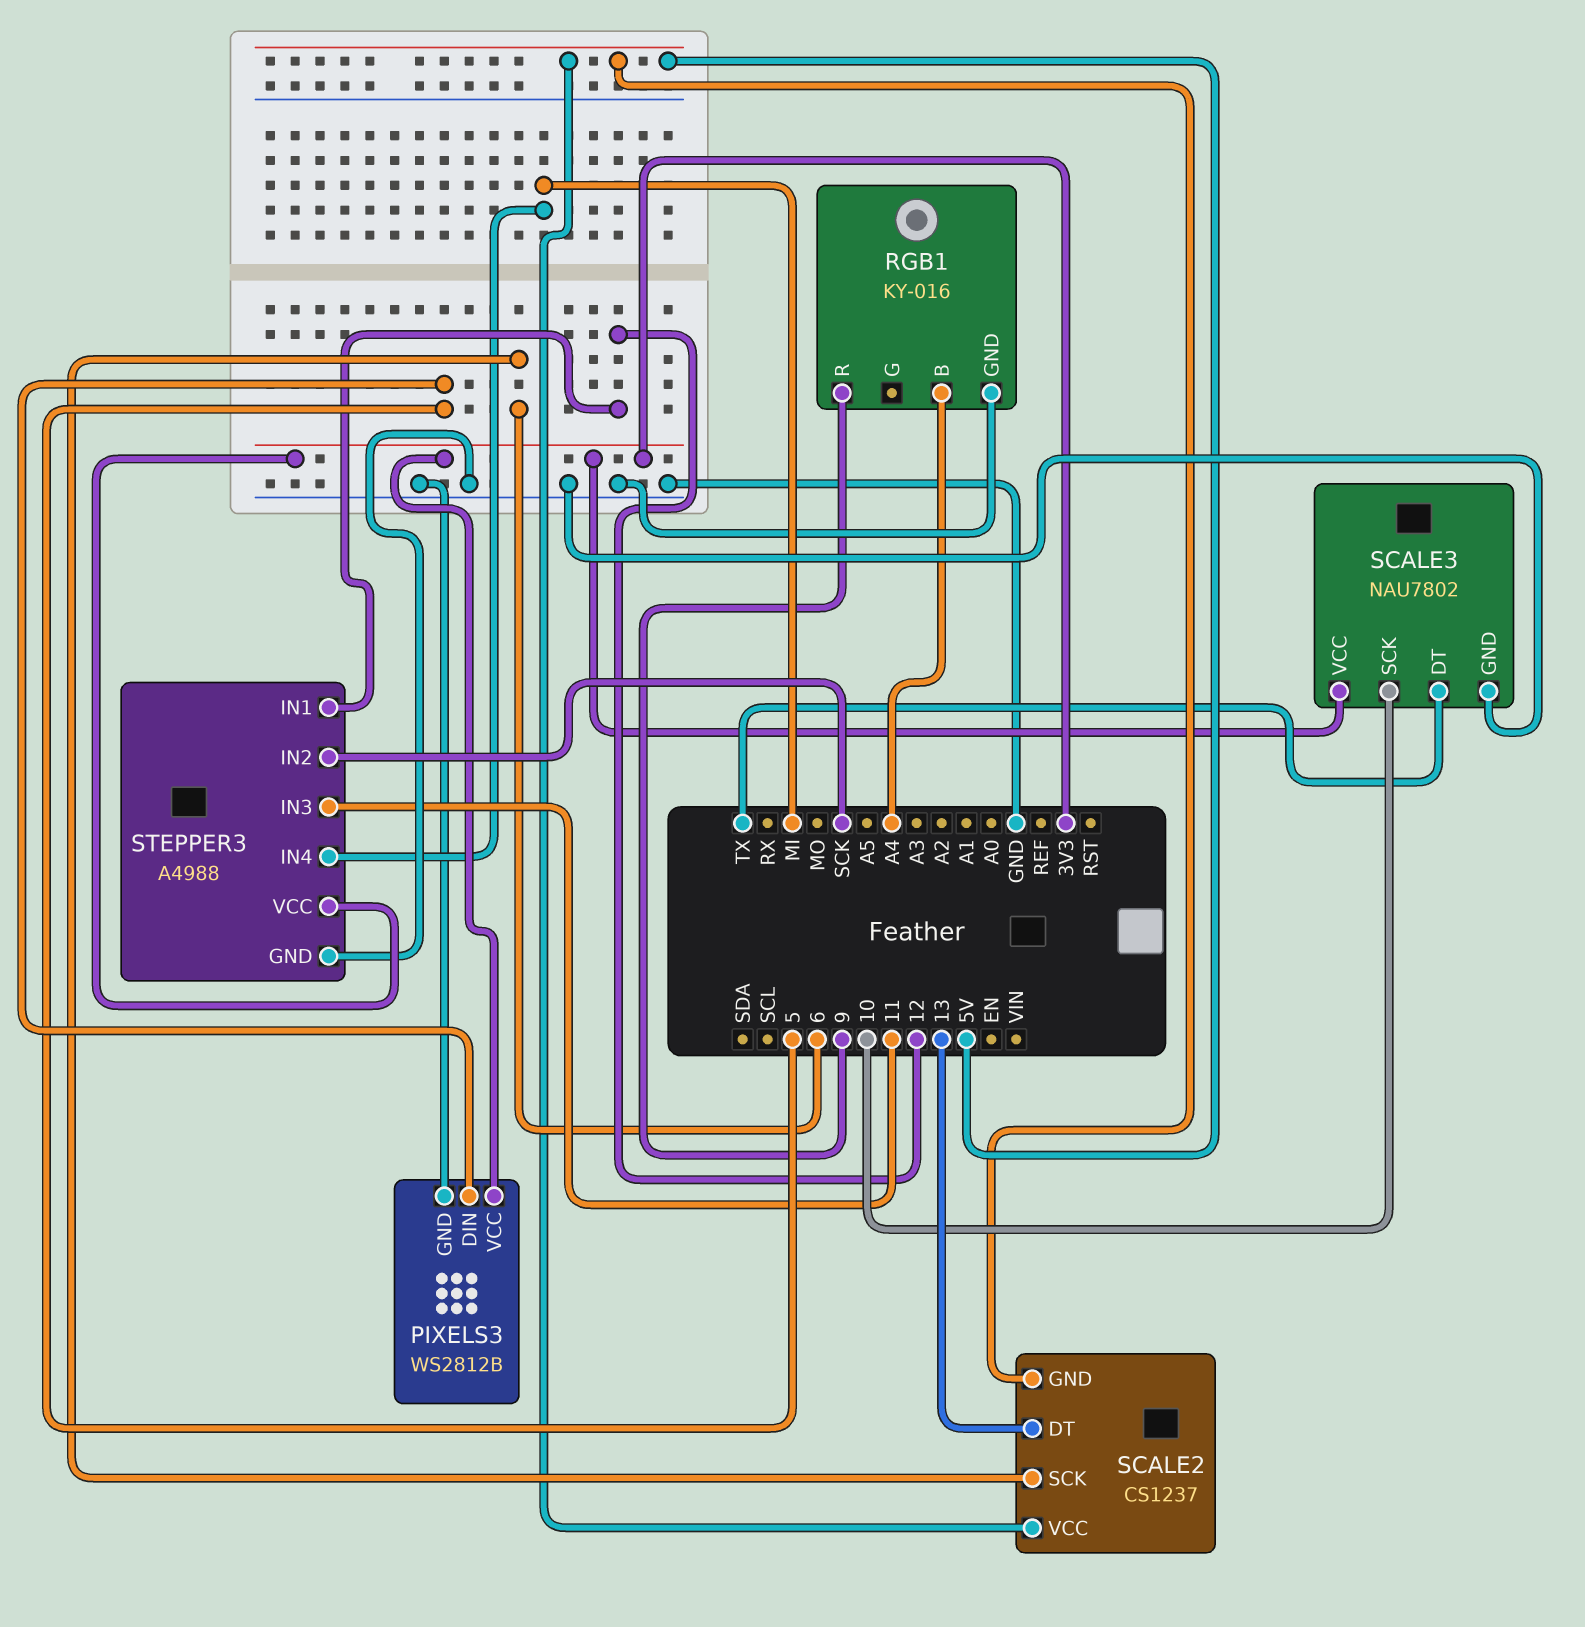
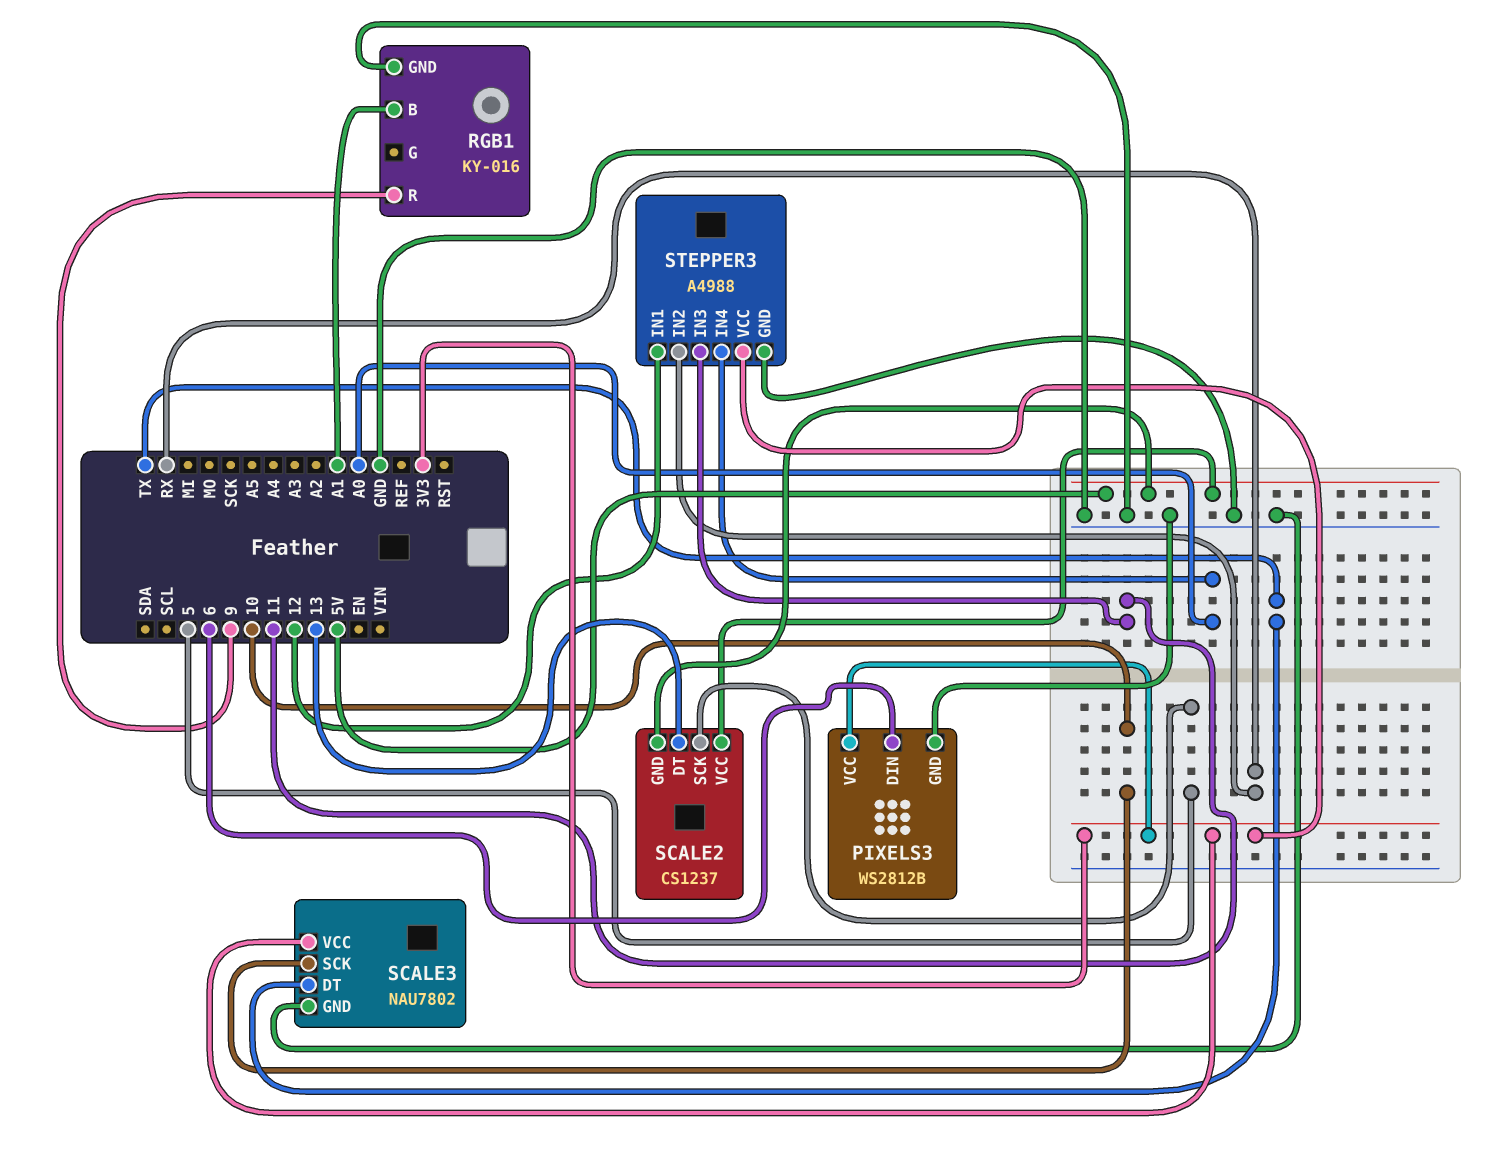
PIXELS3 pin DIN: 5 -> 6
RGB1 pin B: A4 -> A1
SCALE2 pin SCK: 6 -> 5
STEPPER3 pin IN2: SCK -> RX
STEPPER3 pin IN4: MI -> A0

